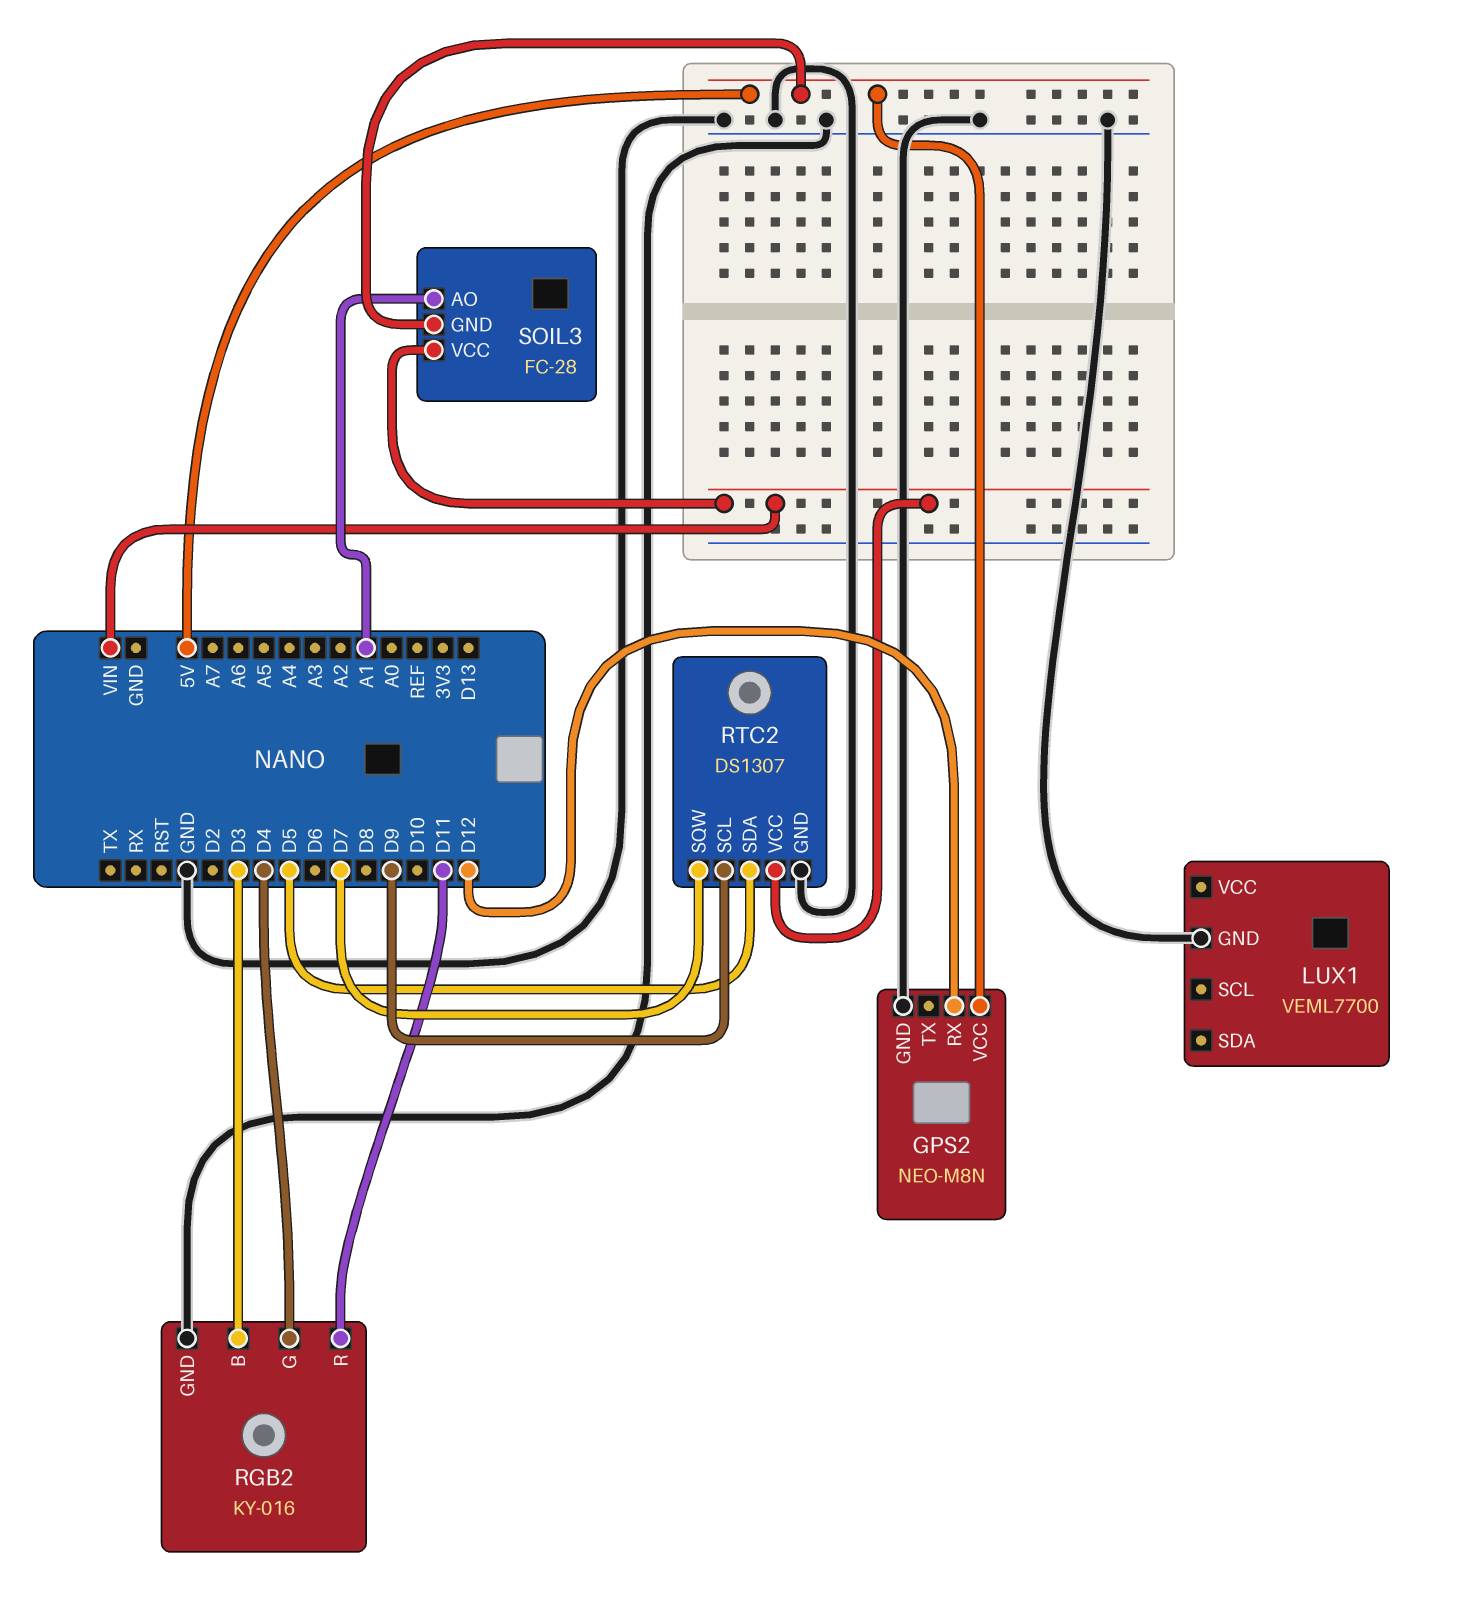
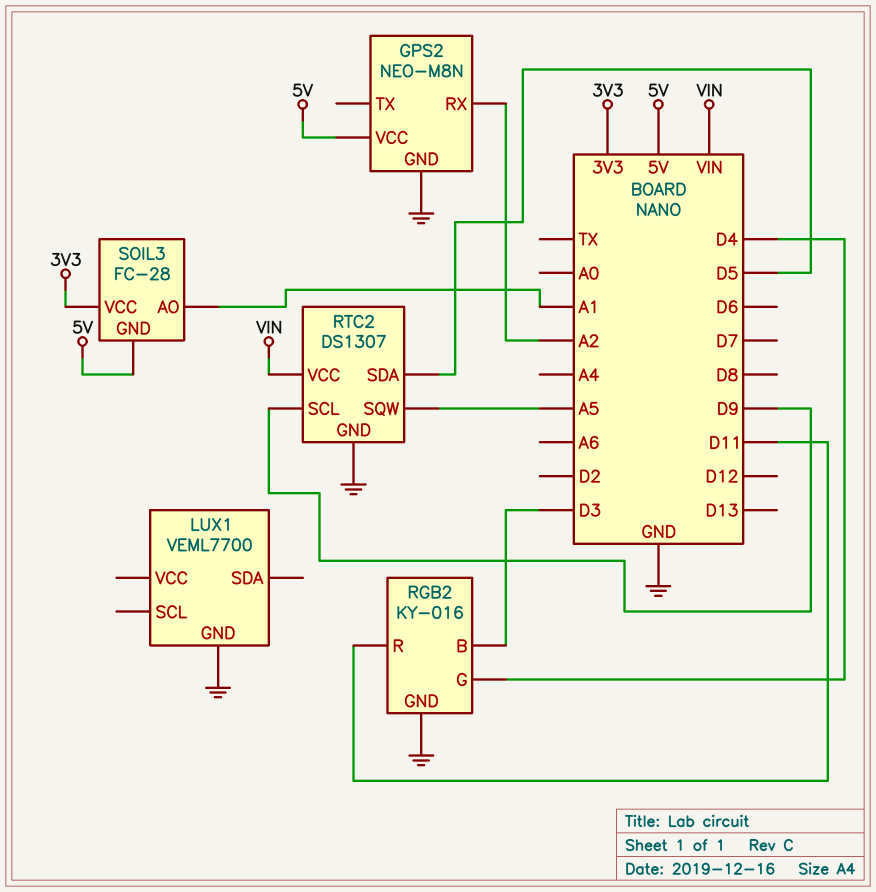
GPS2 pin RX: D12 -> A2
RTC2 pin SQW: D7 -> A5
SOIL3 pin VCC: VIN -> 3V3

